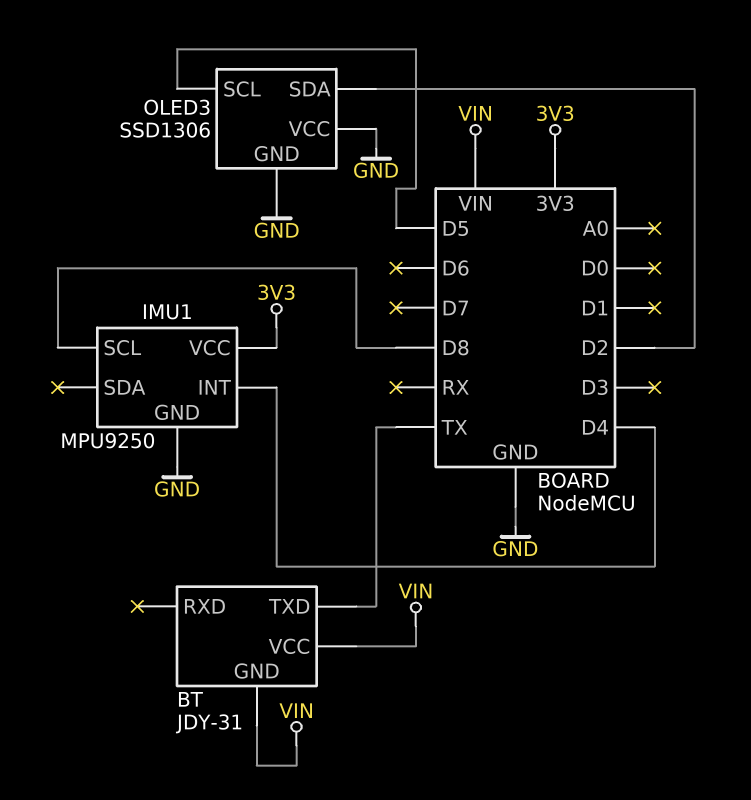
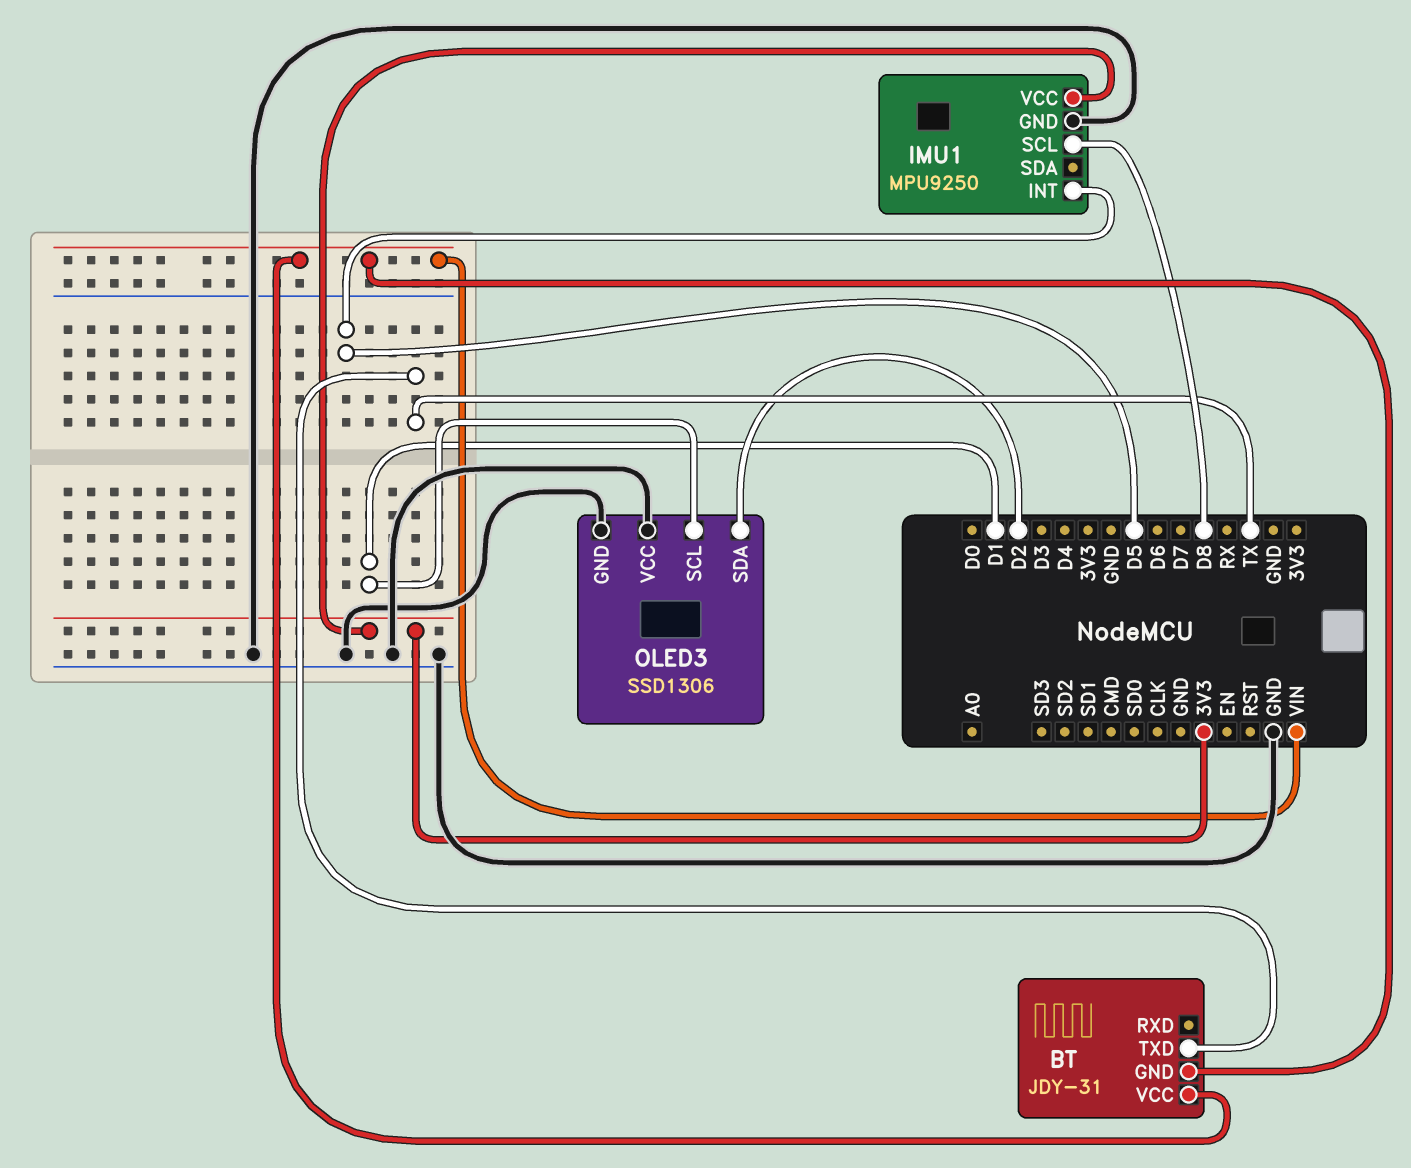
IMU1 pin INT: D4 -> D5
OLED3 pin SCL: D5 -> D1

